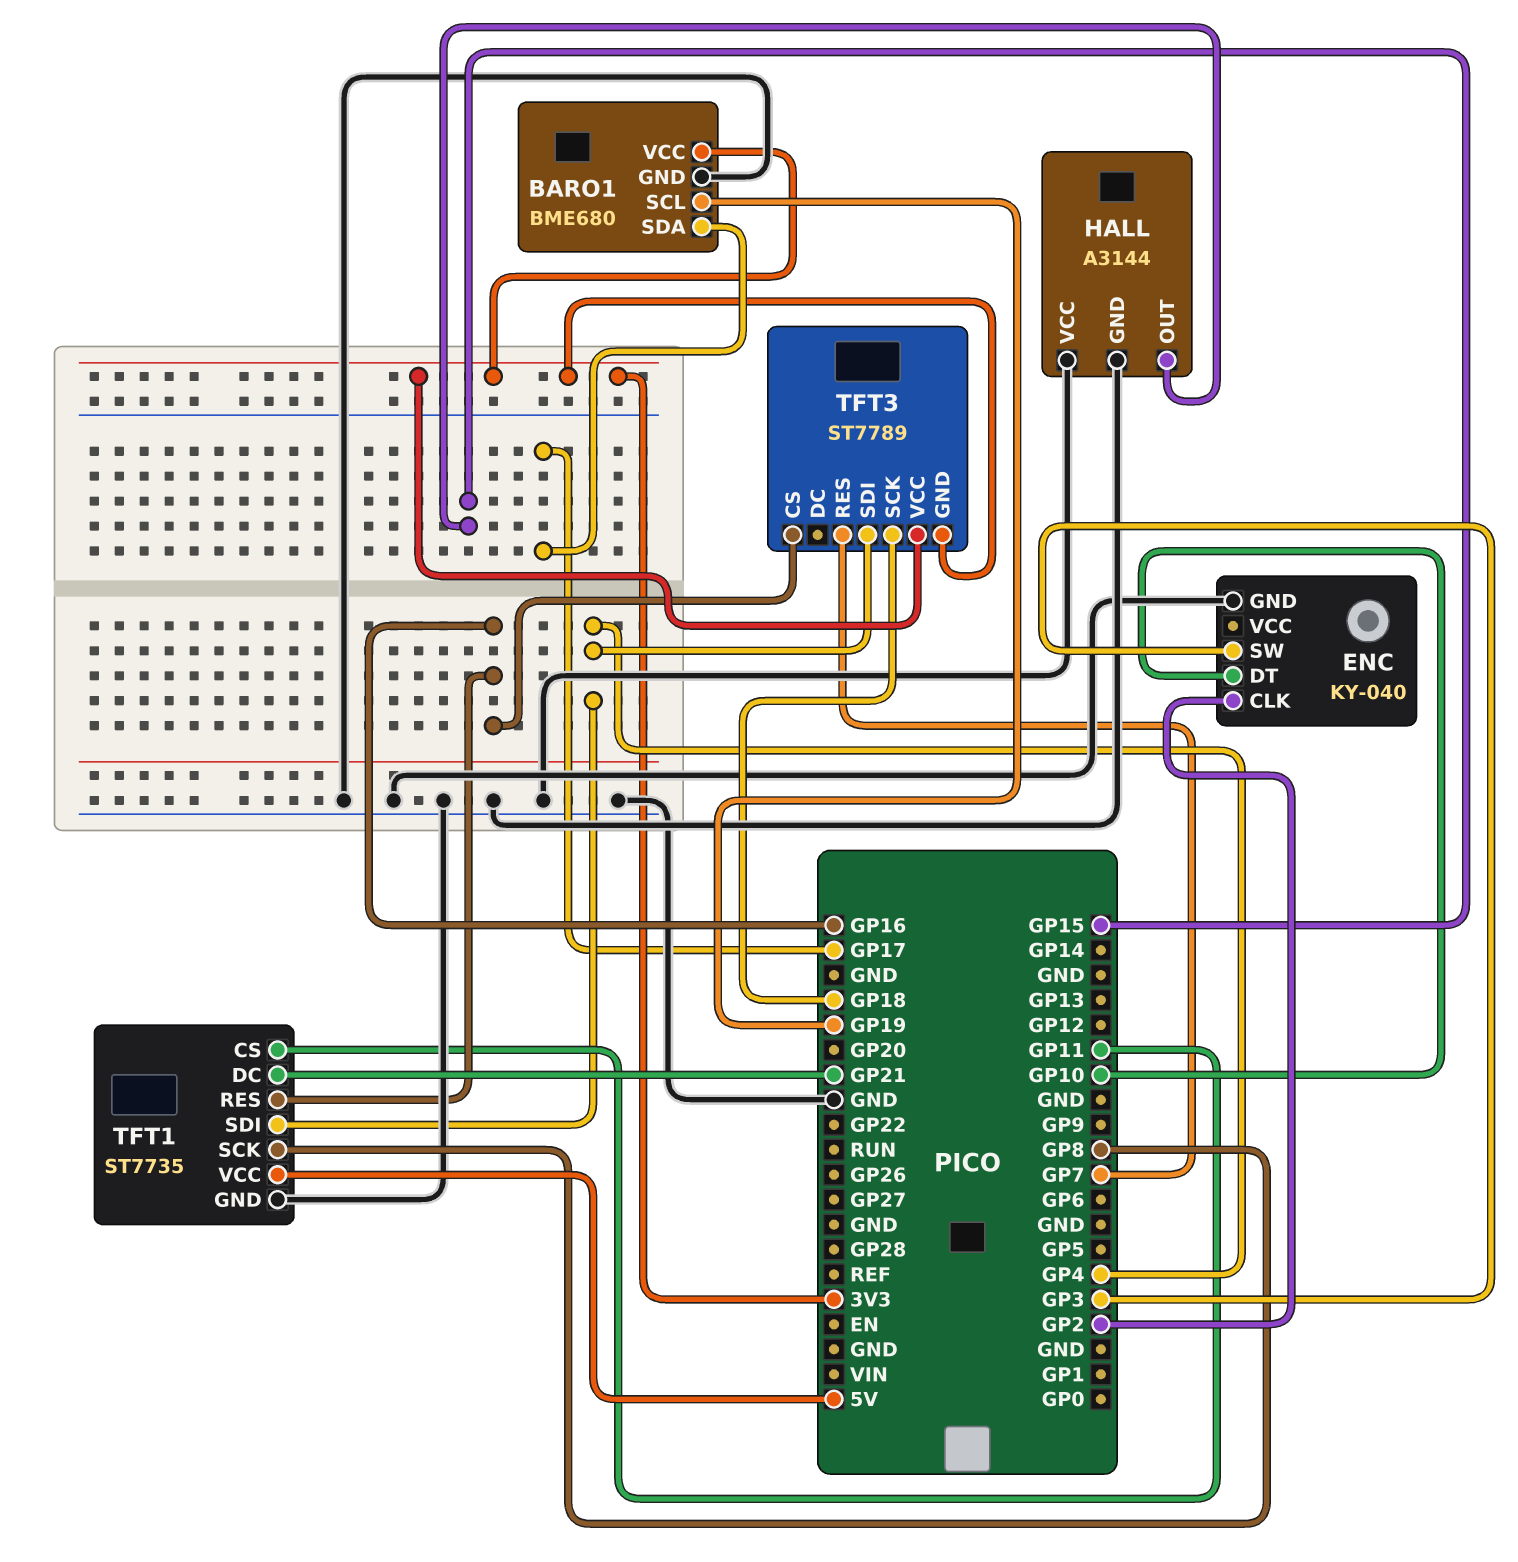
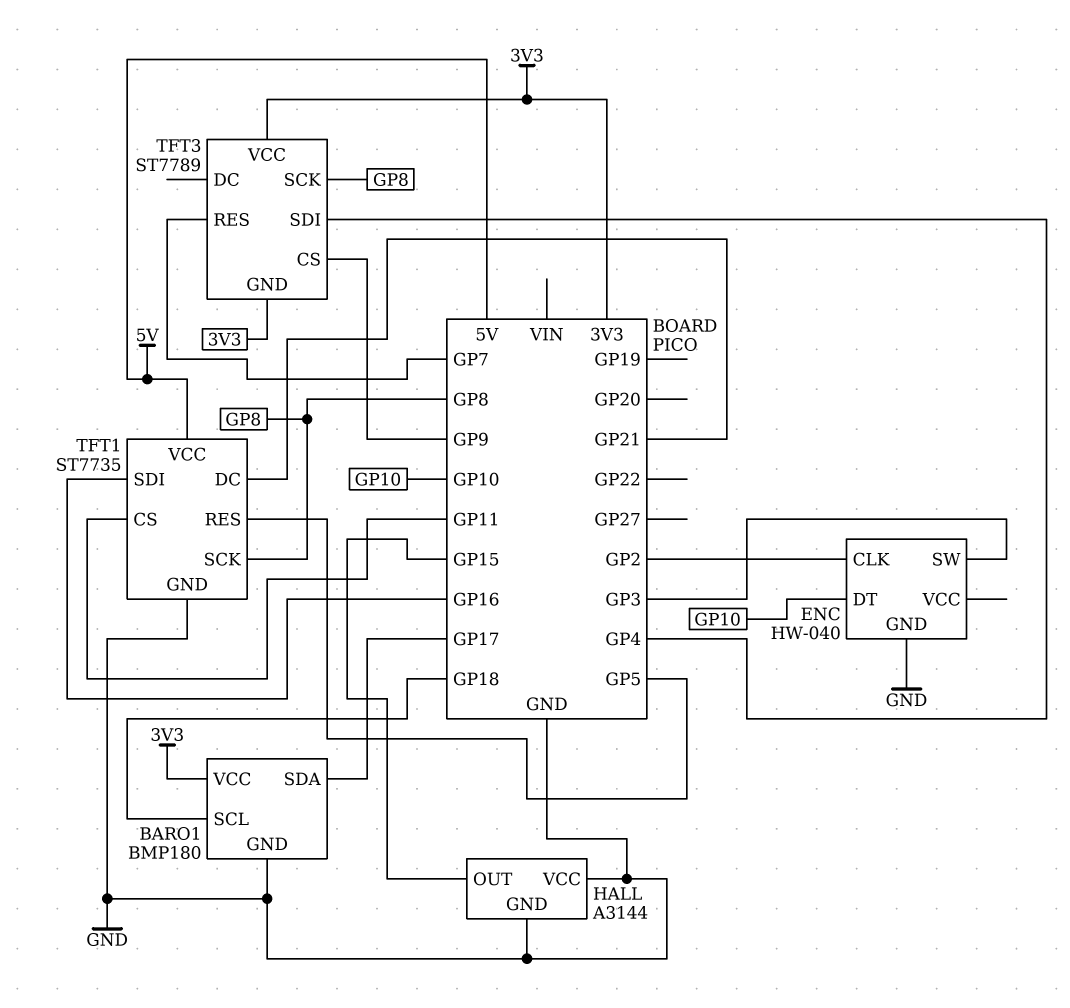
BARO1: BME680 -> BMP180
BARO1 pin SCL: GP19 -> GP18
ENC: KY-040 -> HW-040
TFT1 pin RES: GP16 -> GP5
TFT1 pin SDI: GP4 -> GP16
TFT3 pin CS: GP16 -> GP9
TFT3 pin SCK: GP18 -> GP8

